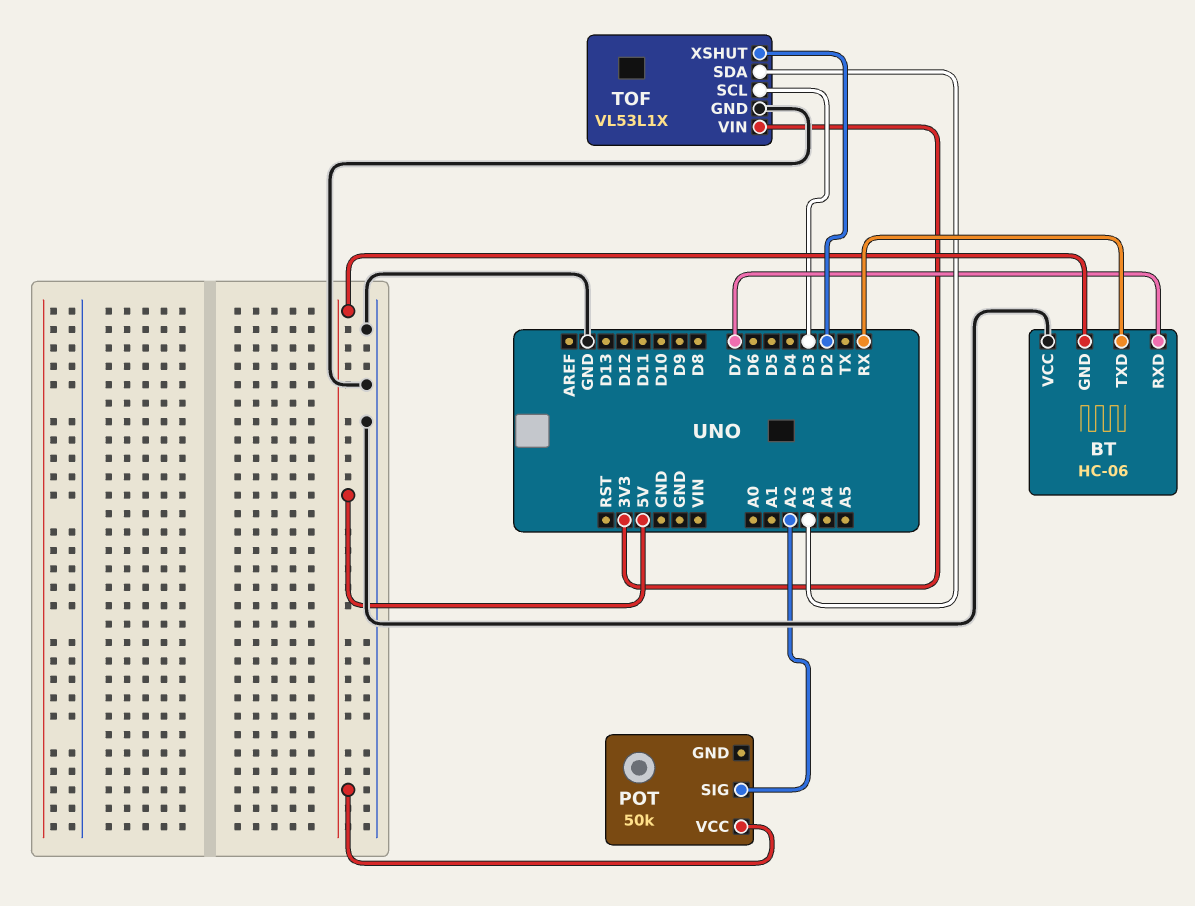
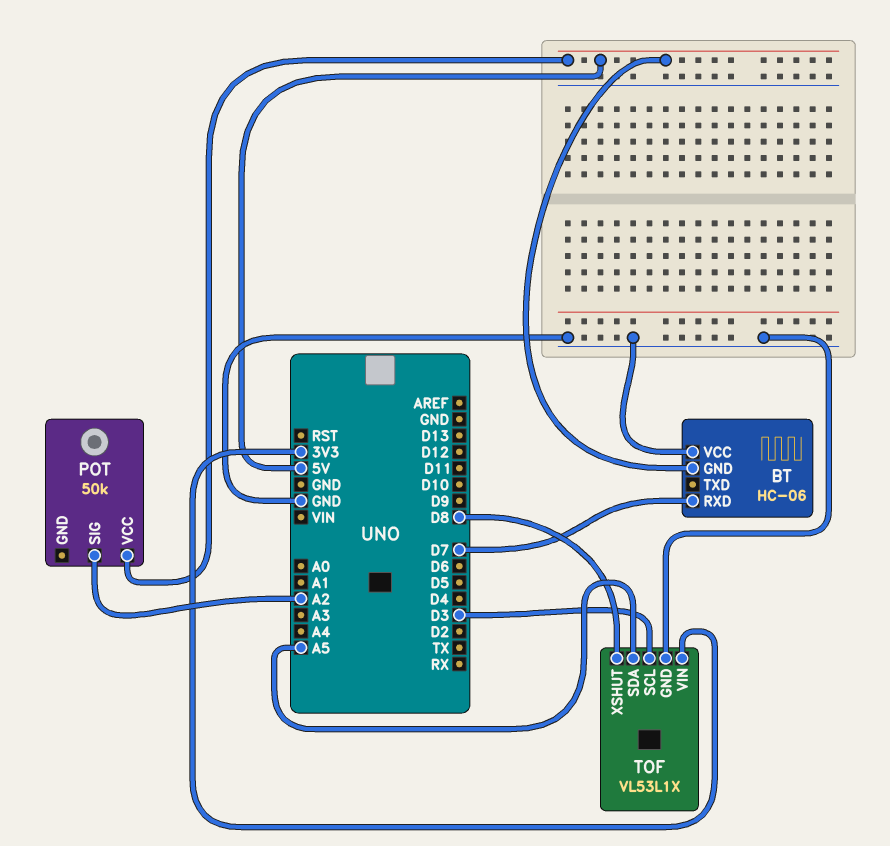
BT pin TXD: RX -> none
TOF pin SDA: A3 -> A5
TOF pin XSHUT: D2 -> D8

